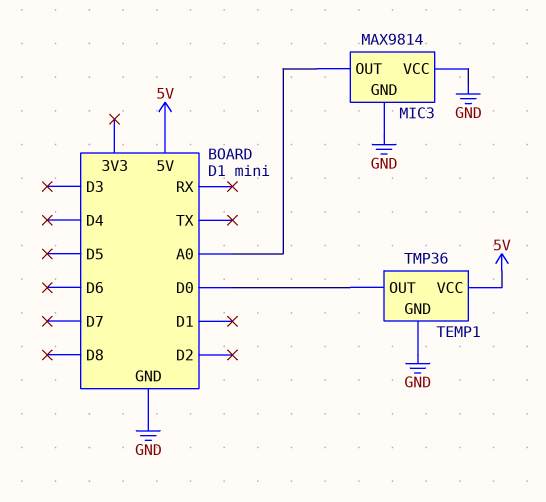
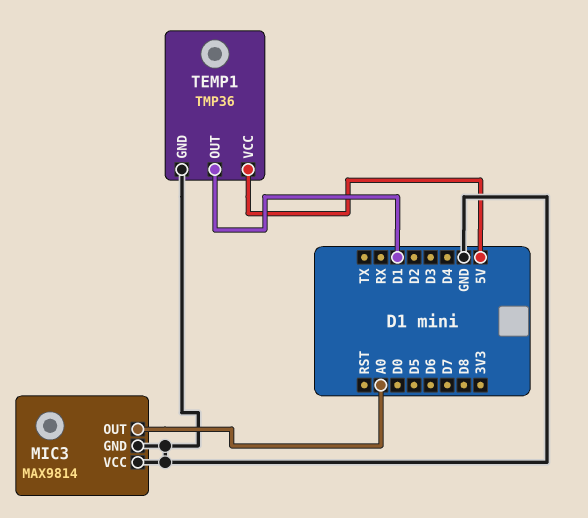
TEMP1 pin OUT: D0 -> D1

